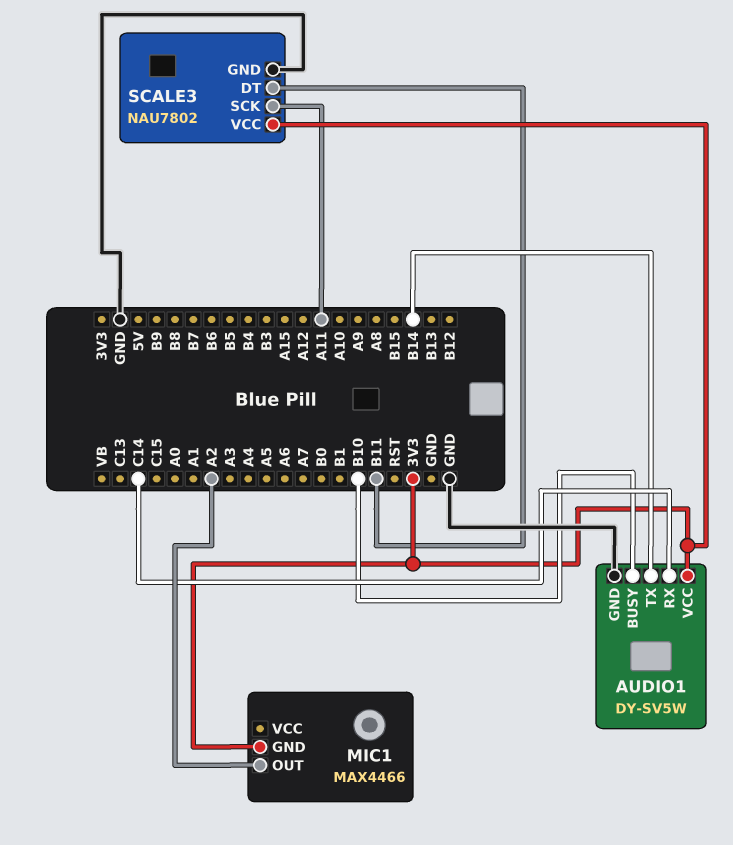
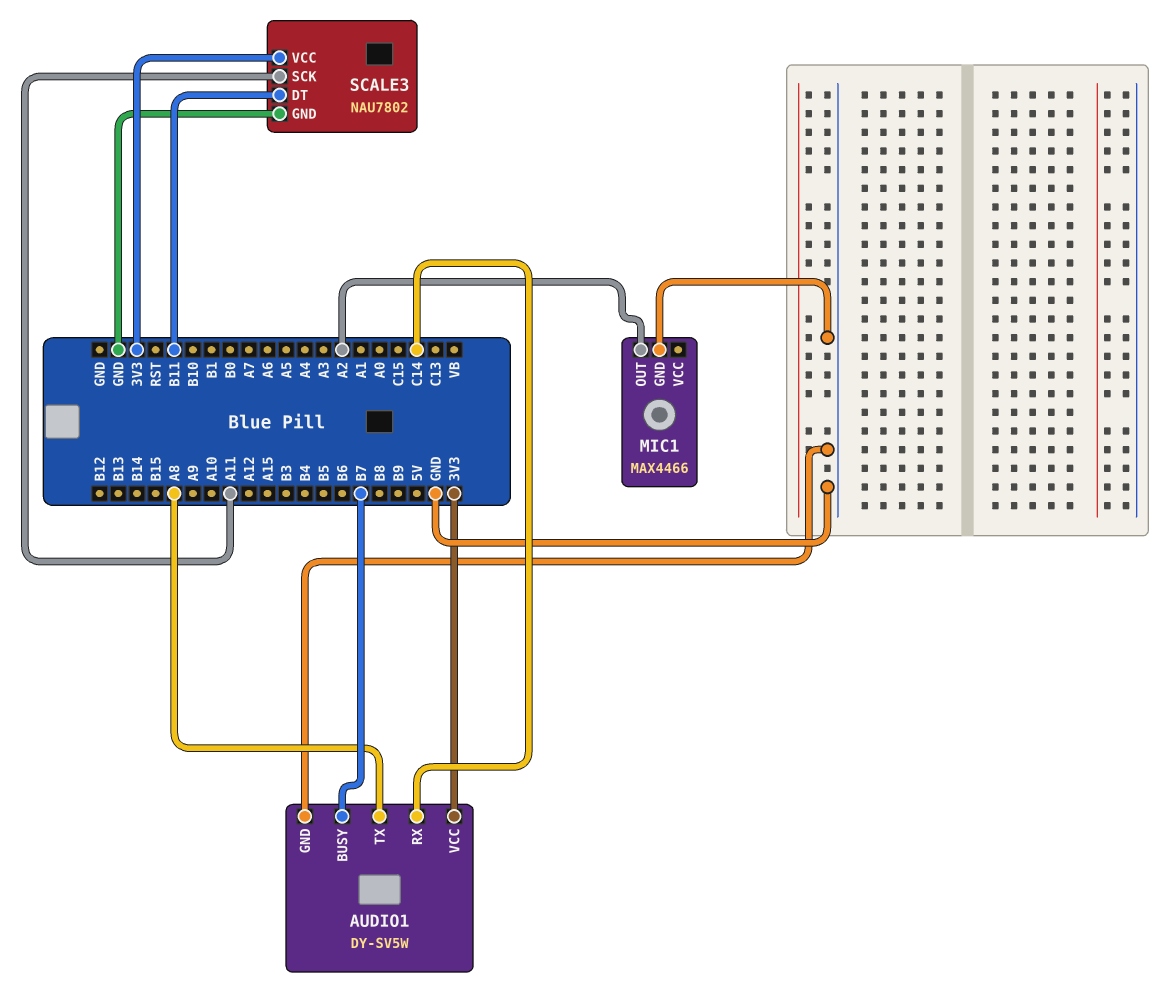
AUDIO1 pin BUSY: B10 -> B7
AUDIO1 pin TX: B14 -> A8
MIC1 pin GND: 3V3 -> GND

